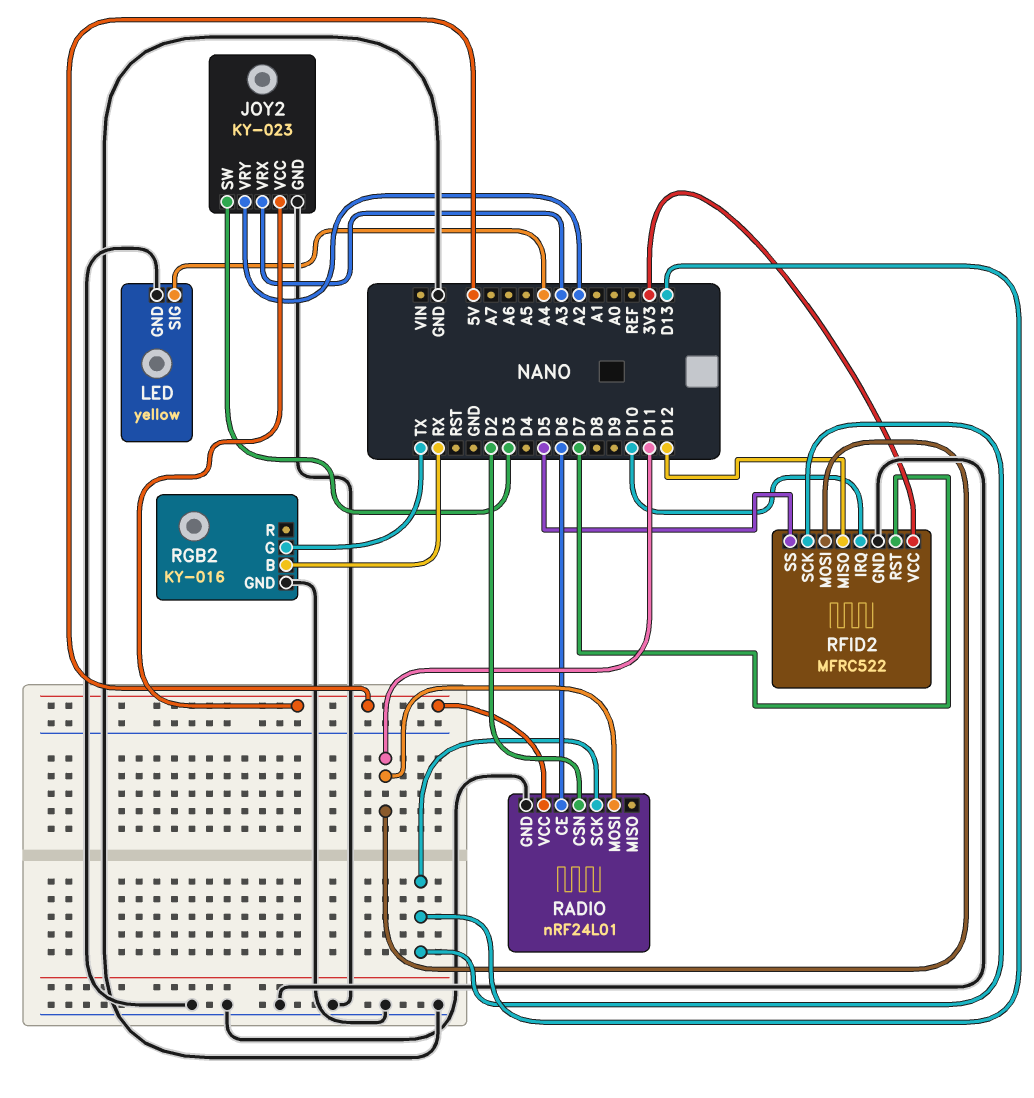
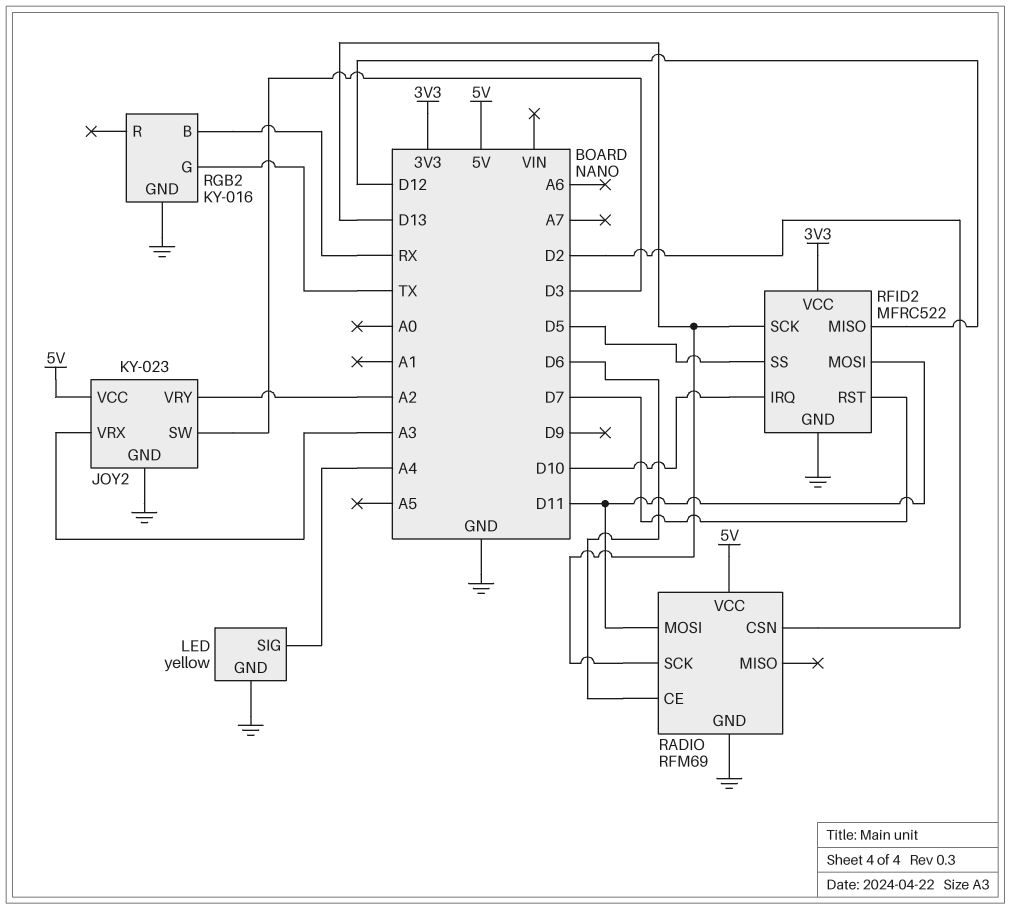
RADIO: nRF24L01 -> RFM69

